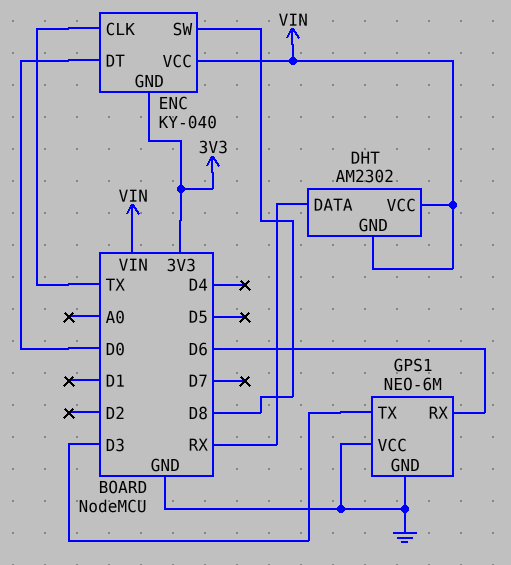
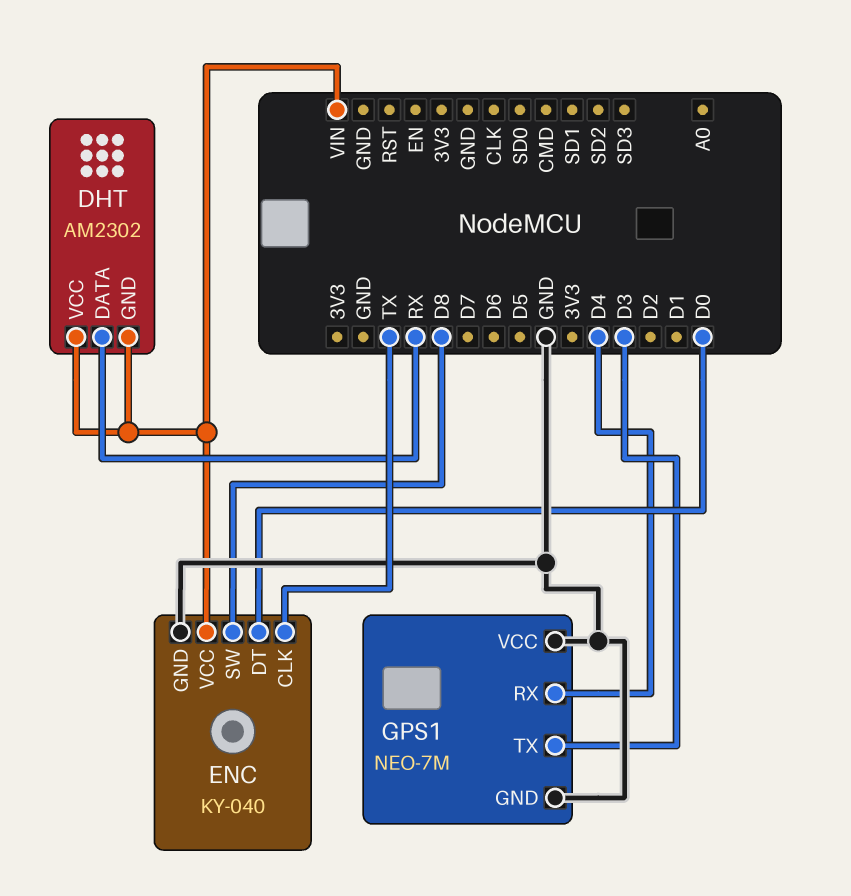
ENC pin GND: 3V3 -> GND
GPS1: NEO-6M -> NEO-7M
GPS1 pin RX: D6 -> D4

